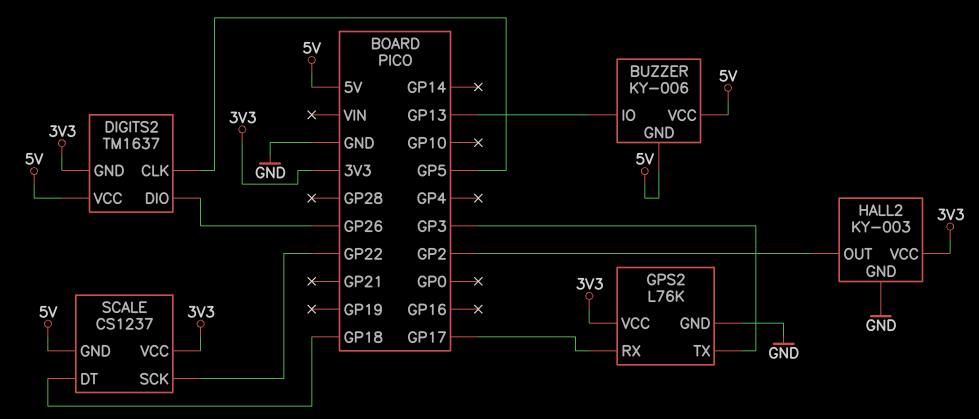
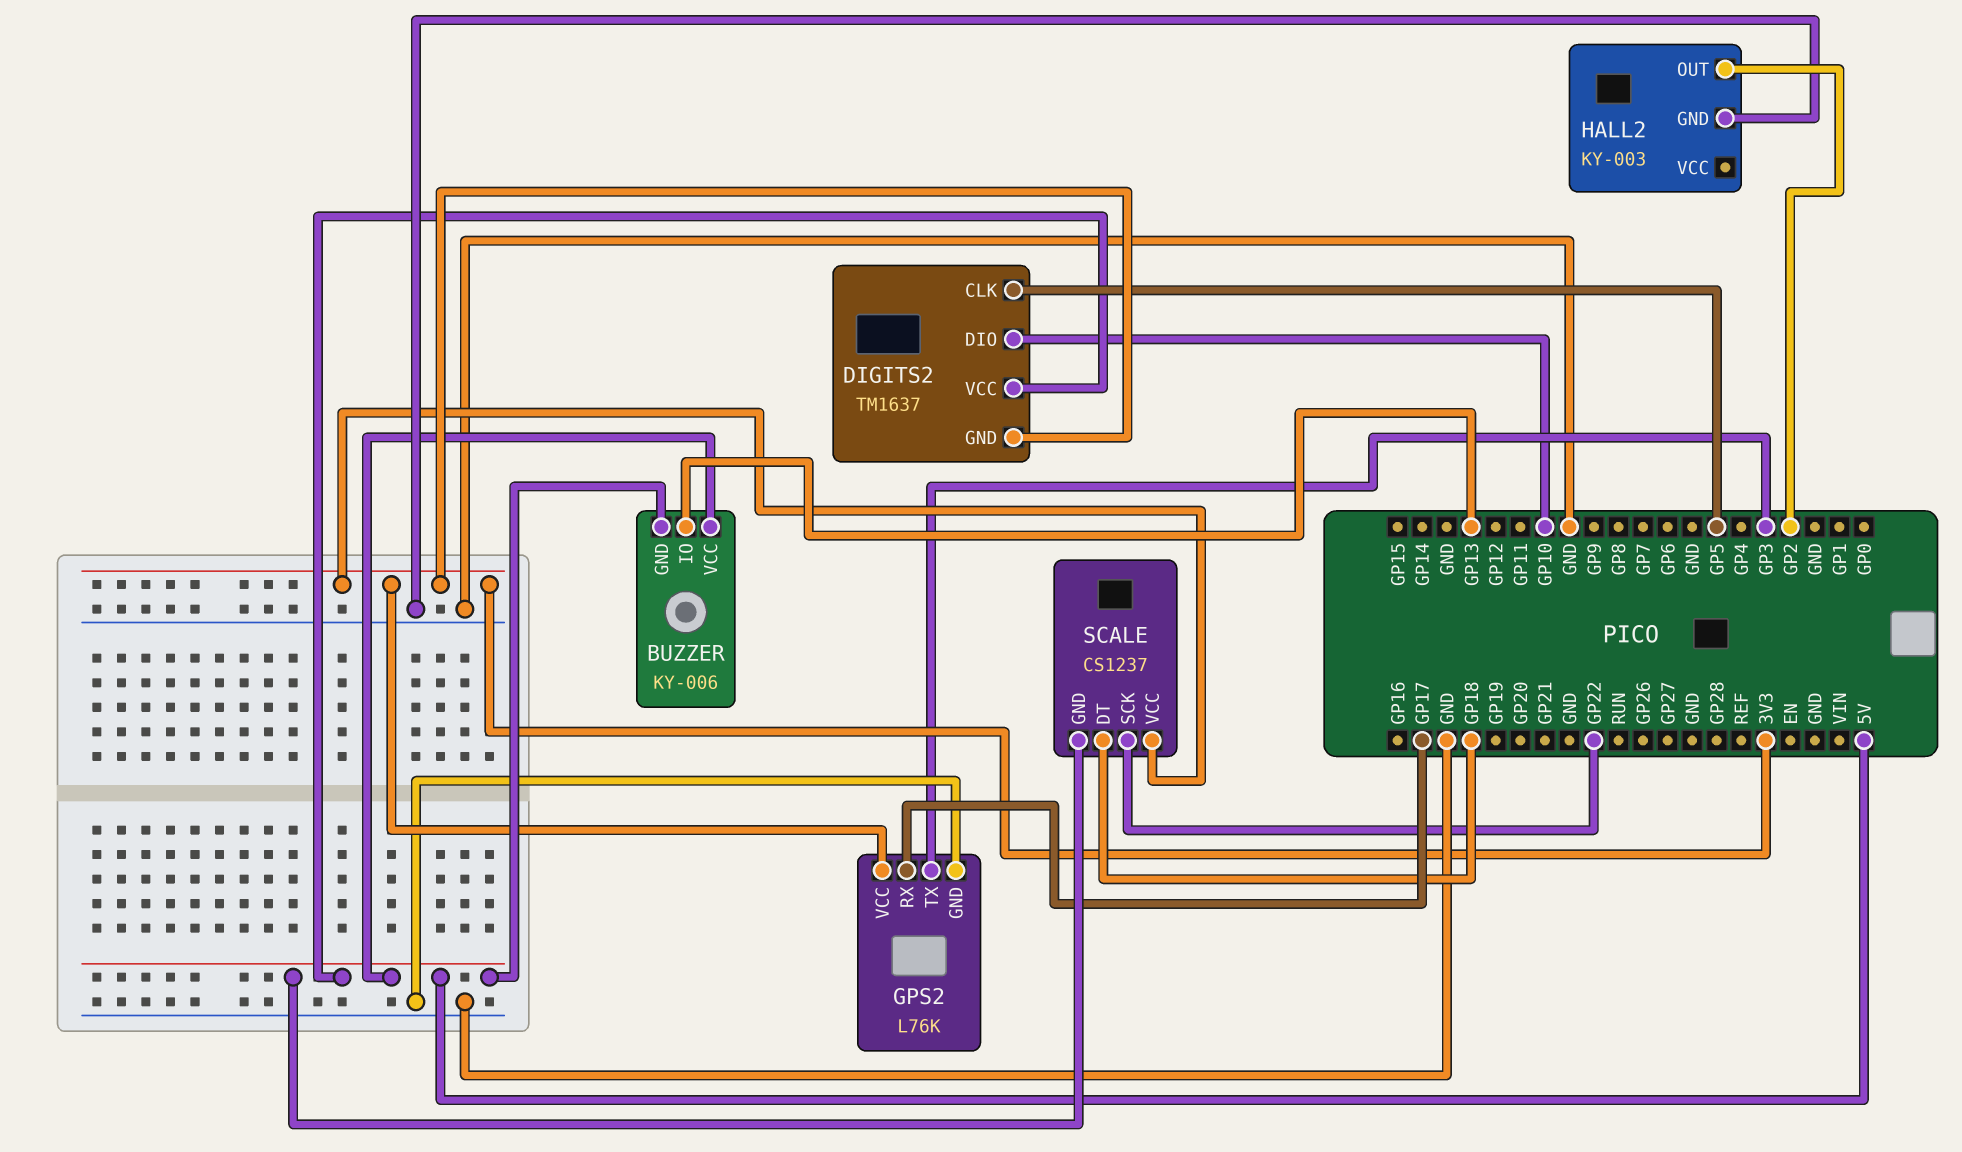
DIGITS2 pin DIO: GP26 -> GP10
HALL2 pin VCC: 3V3 -> none

